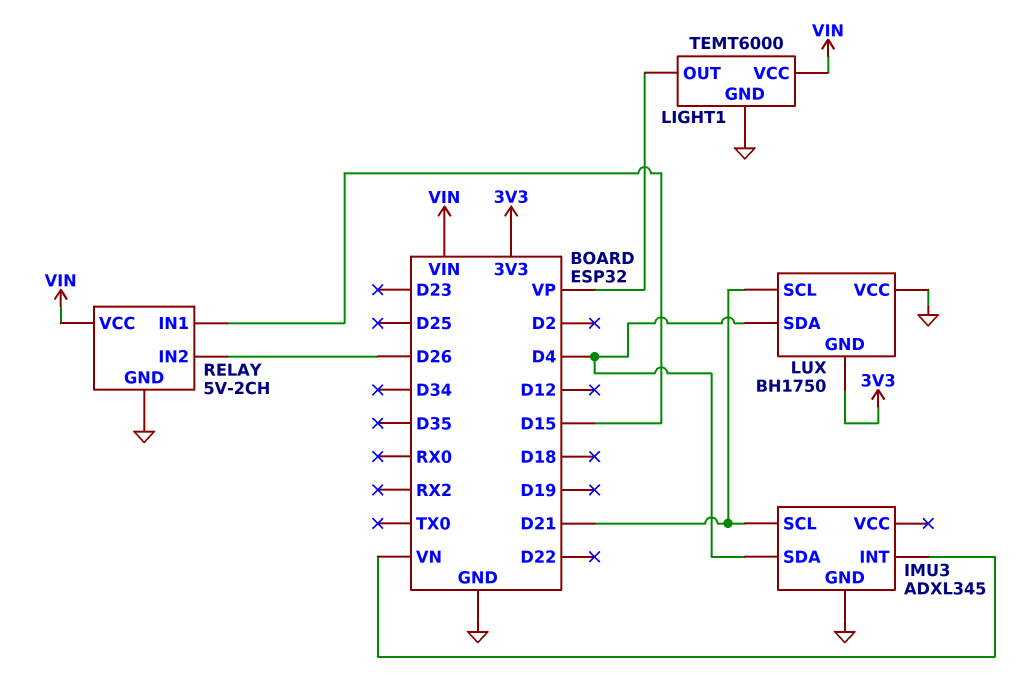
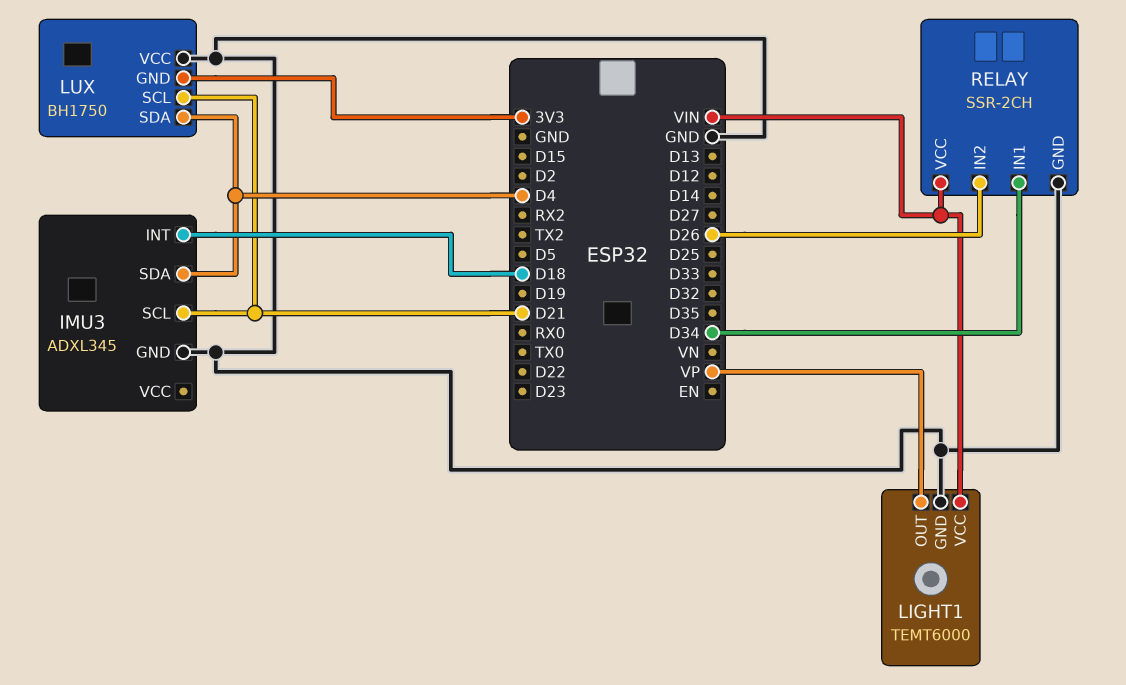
IMU3 pin INT: VN -> D18
RELAY: 5V-2CH -> SSR-2CH
RELAY pin IN1: D15 -> D34

